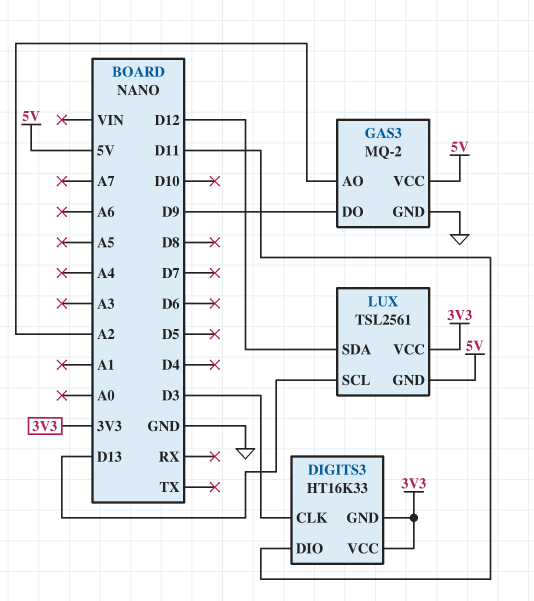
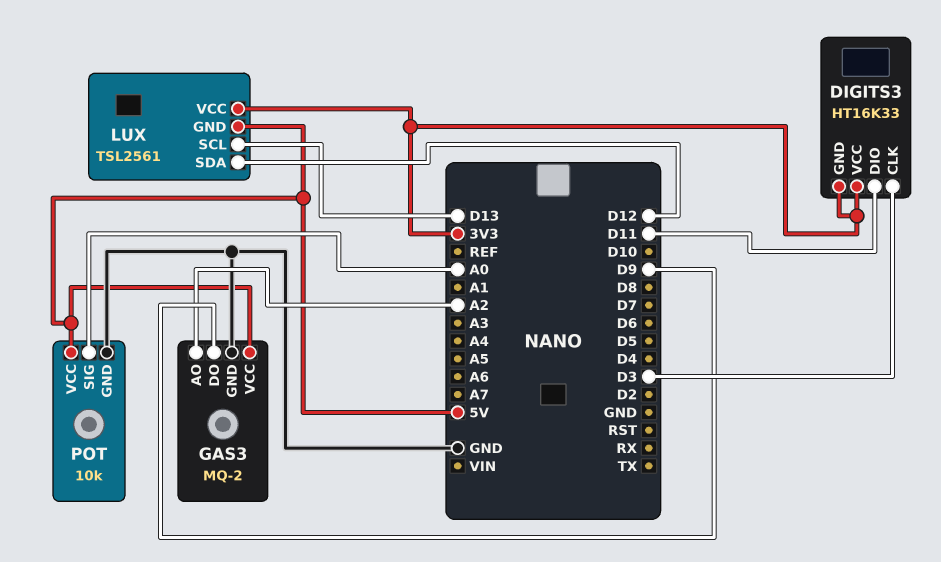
POT: none -> 10k
POT pin GND: none -> GND
POT pin SIG: none -> A0
POT pin VCC: none -> 5V

